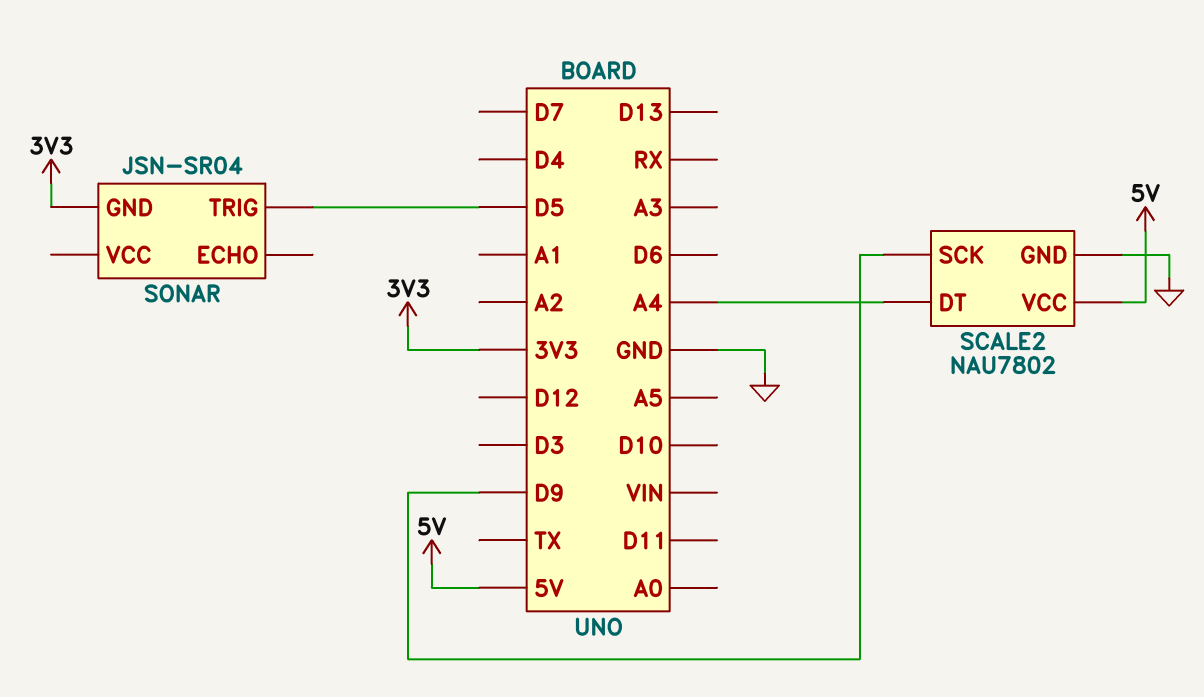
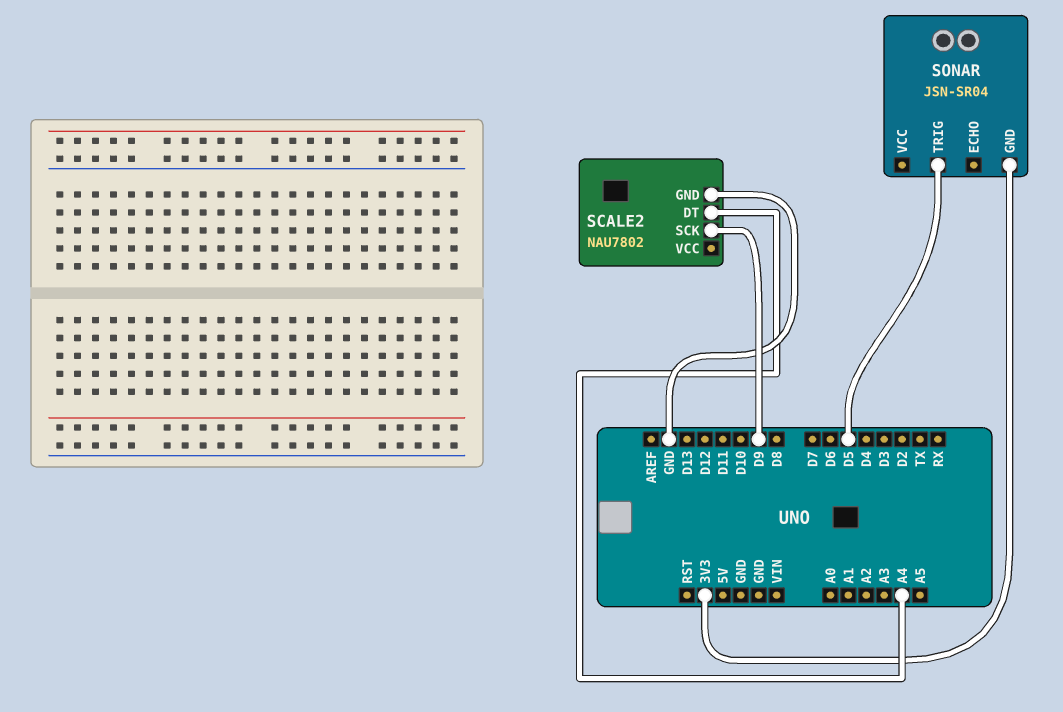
SCALE2 pin VCC: 5V -> none

